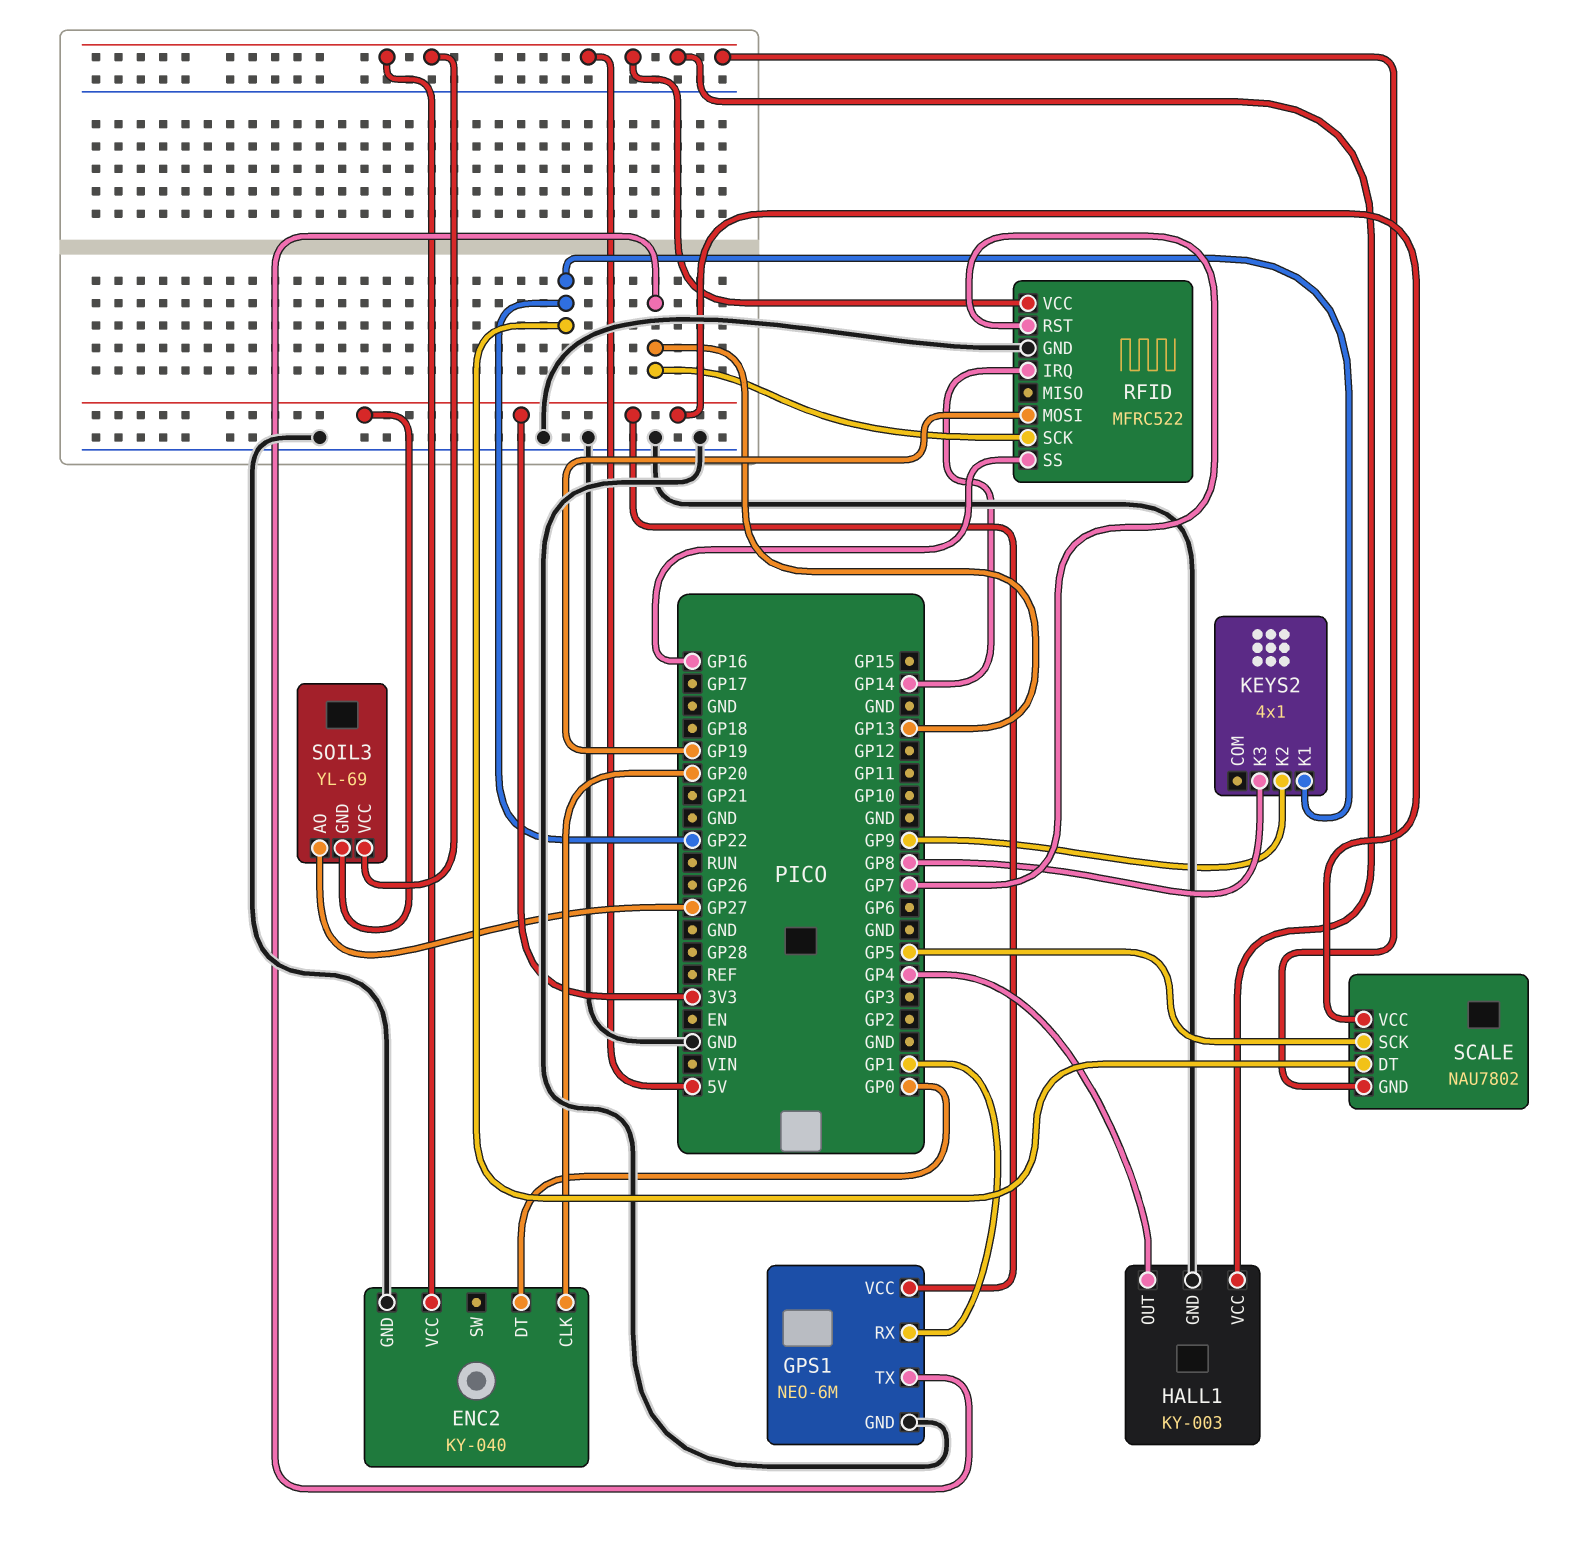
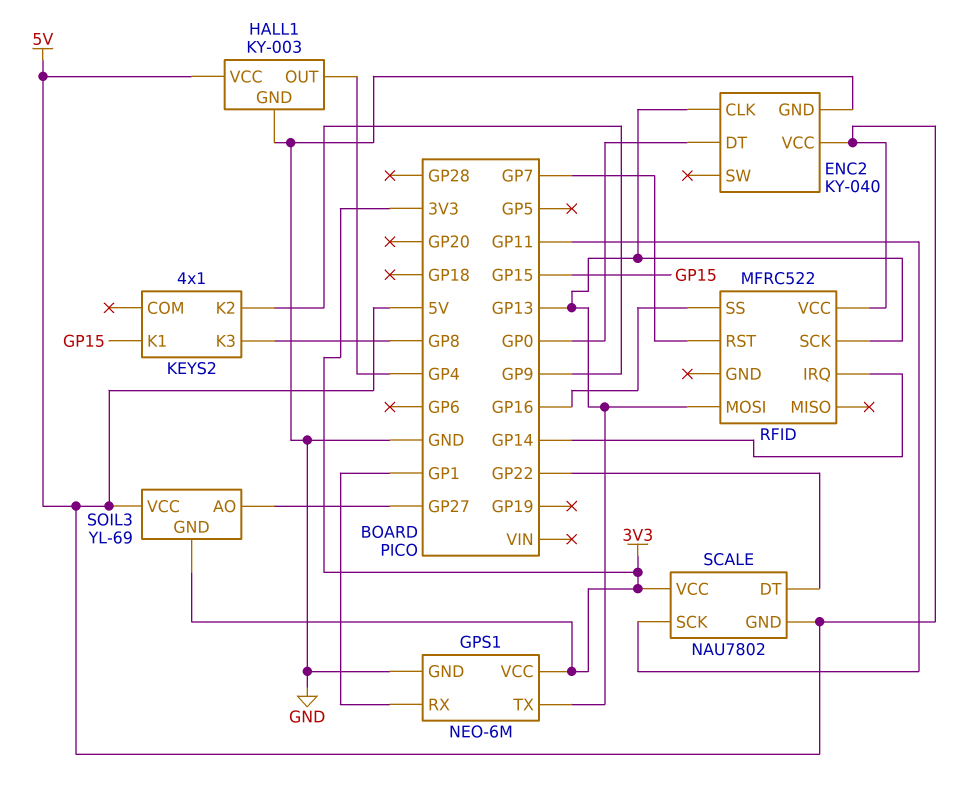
ENC2 pin CLK: GP20 -> GP13
KEYS2 pin K1: GP22 -> GP15
RFID pin GND: GND -> none
RFID pin MOSI: GP19 -> GP13
SCALE pin SCK: GP5 -> GP11

